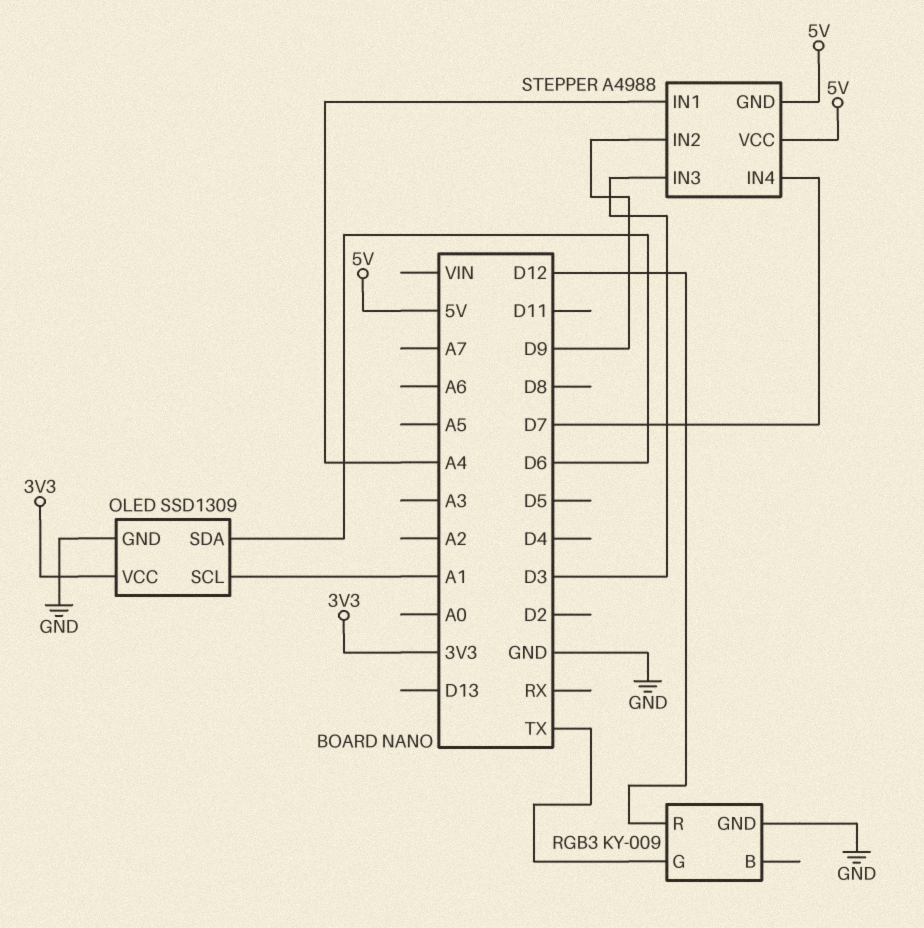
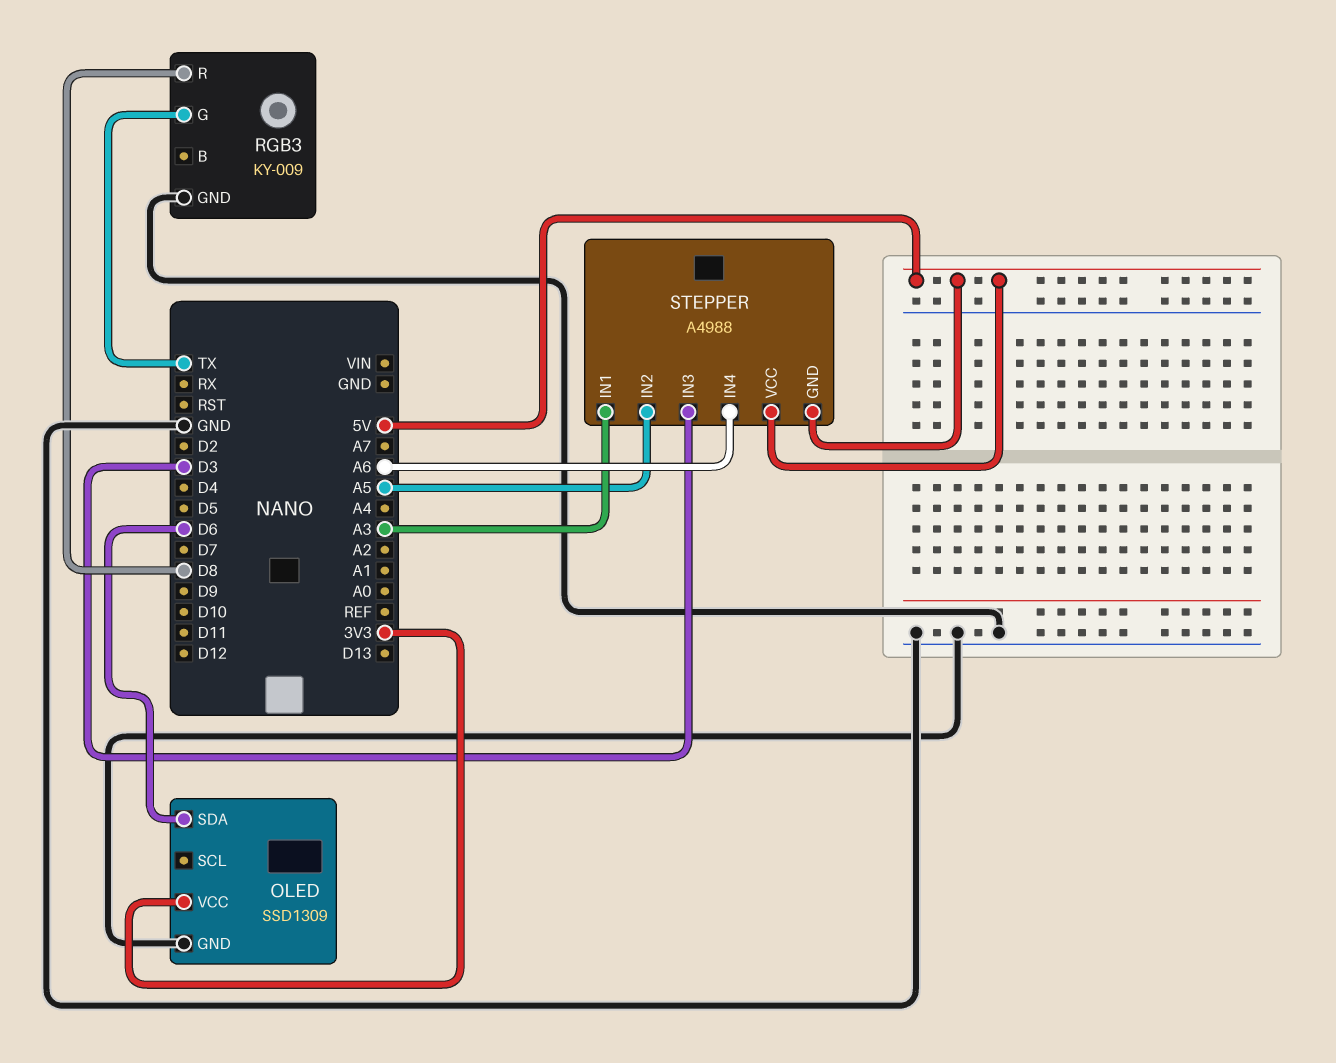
OLED pin SCL: A1 -> none
RGB3 pin R: D12 -> D8
STEPPER pin IN1: A4 -> A3
STEPPER pin IN2: D9 -> A5
STEPPER pin IN4: D7 -> A6

